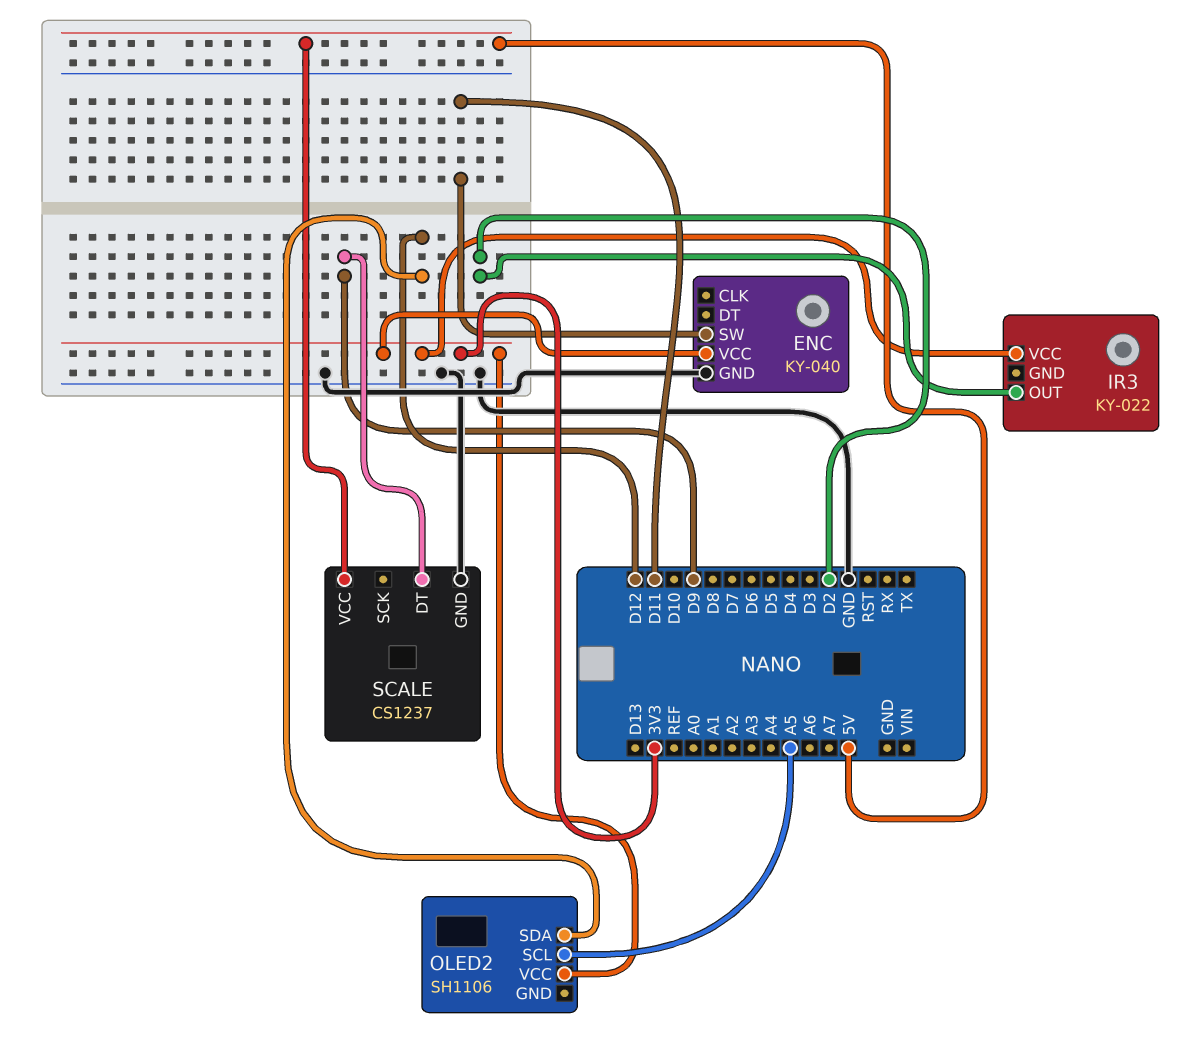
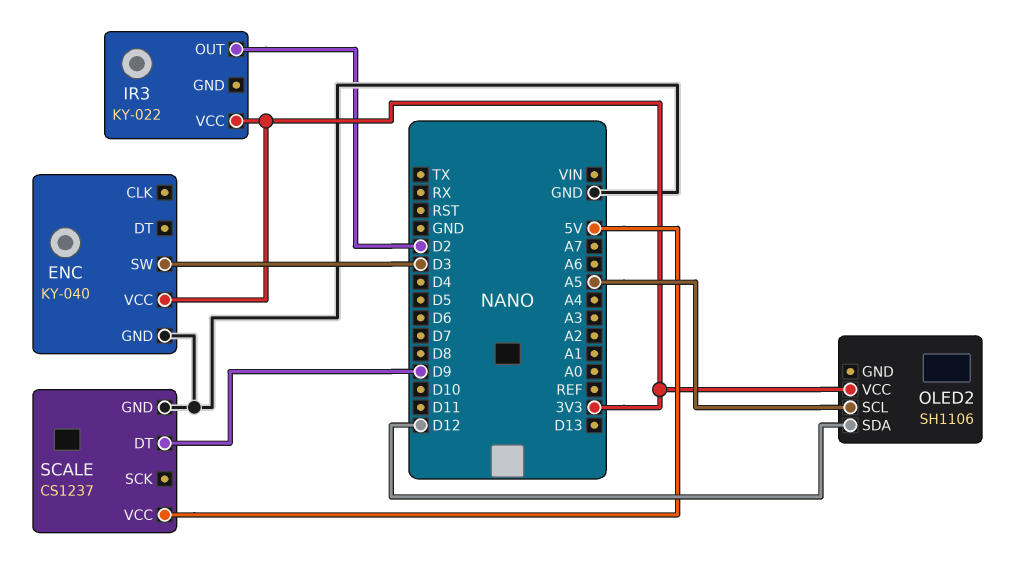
ENC pin SW: D11 -> D3

